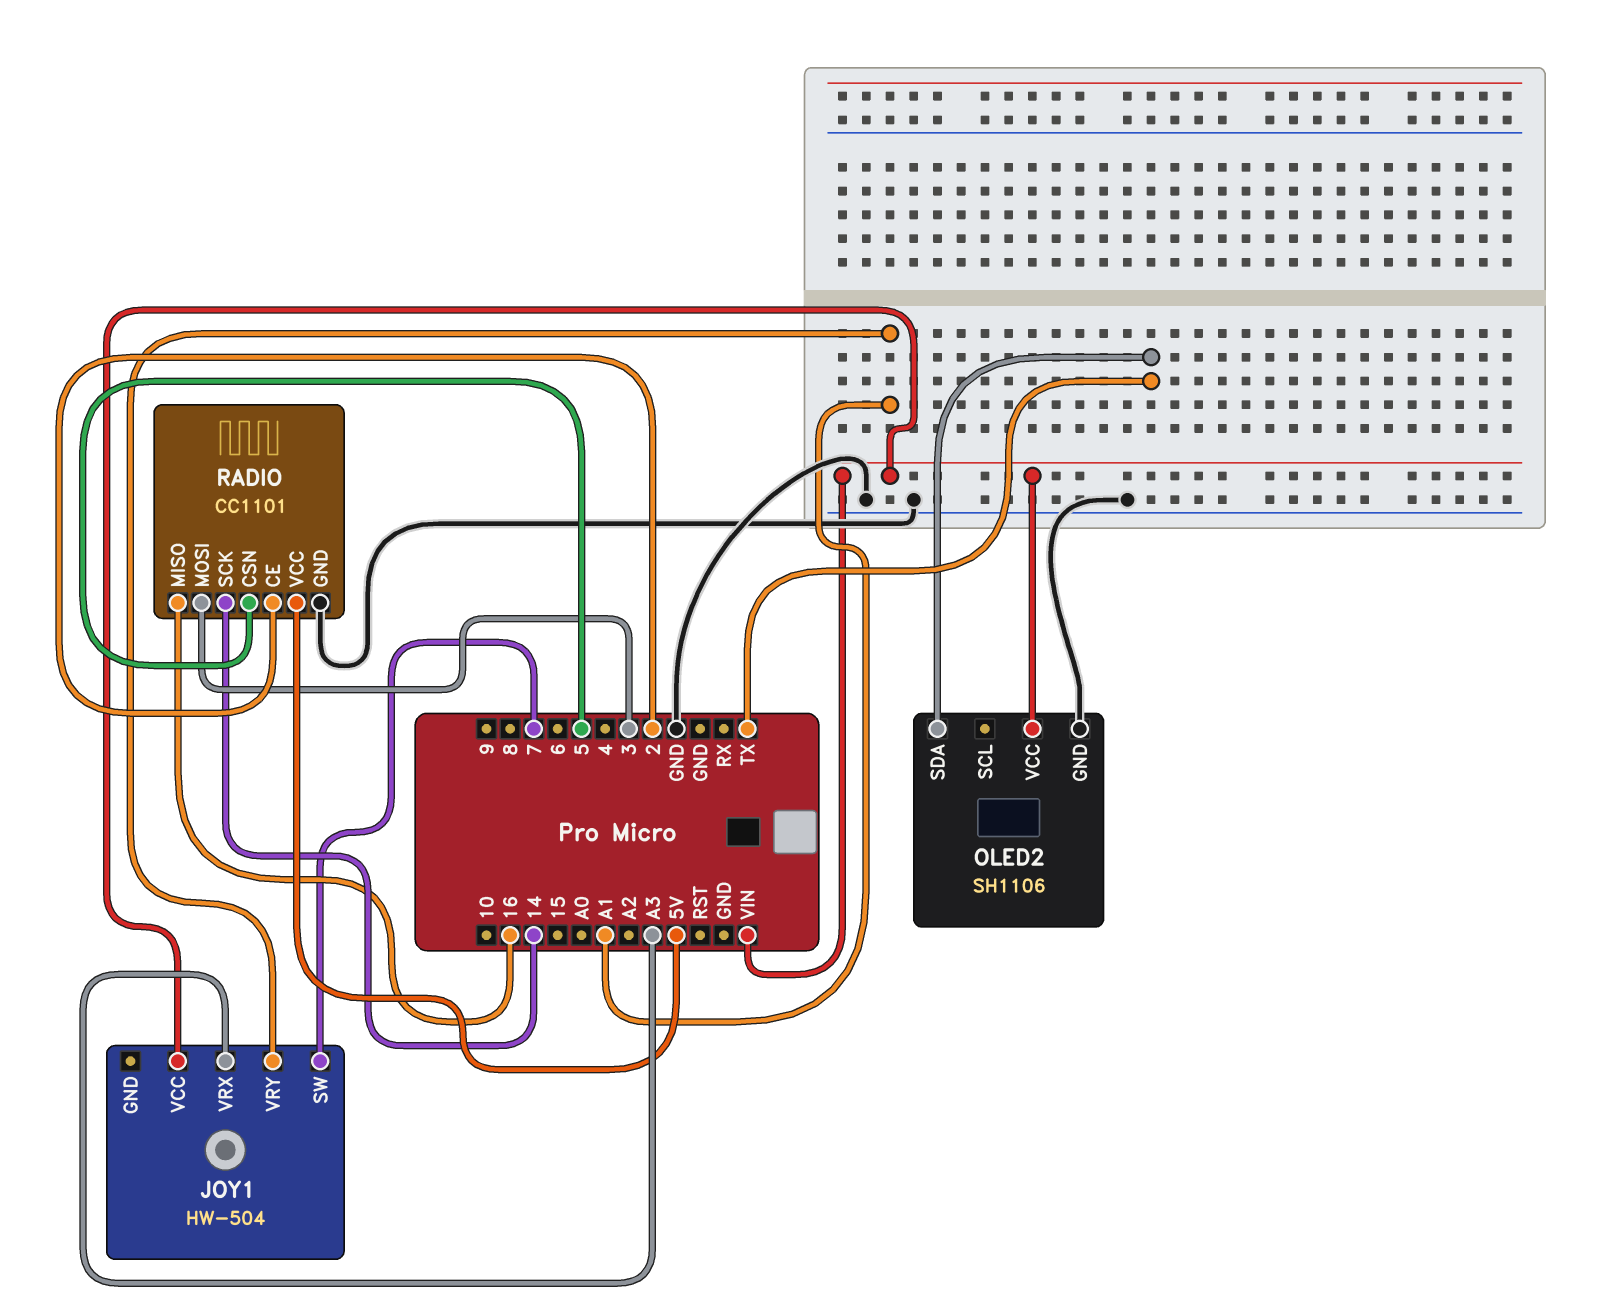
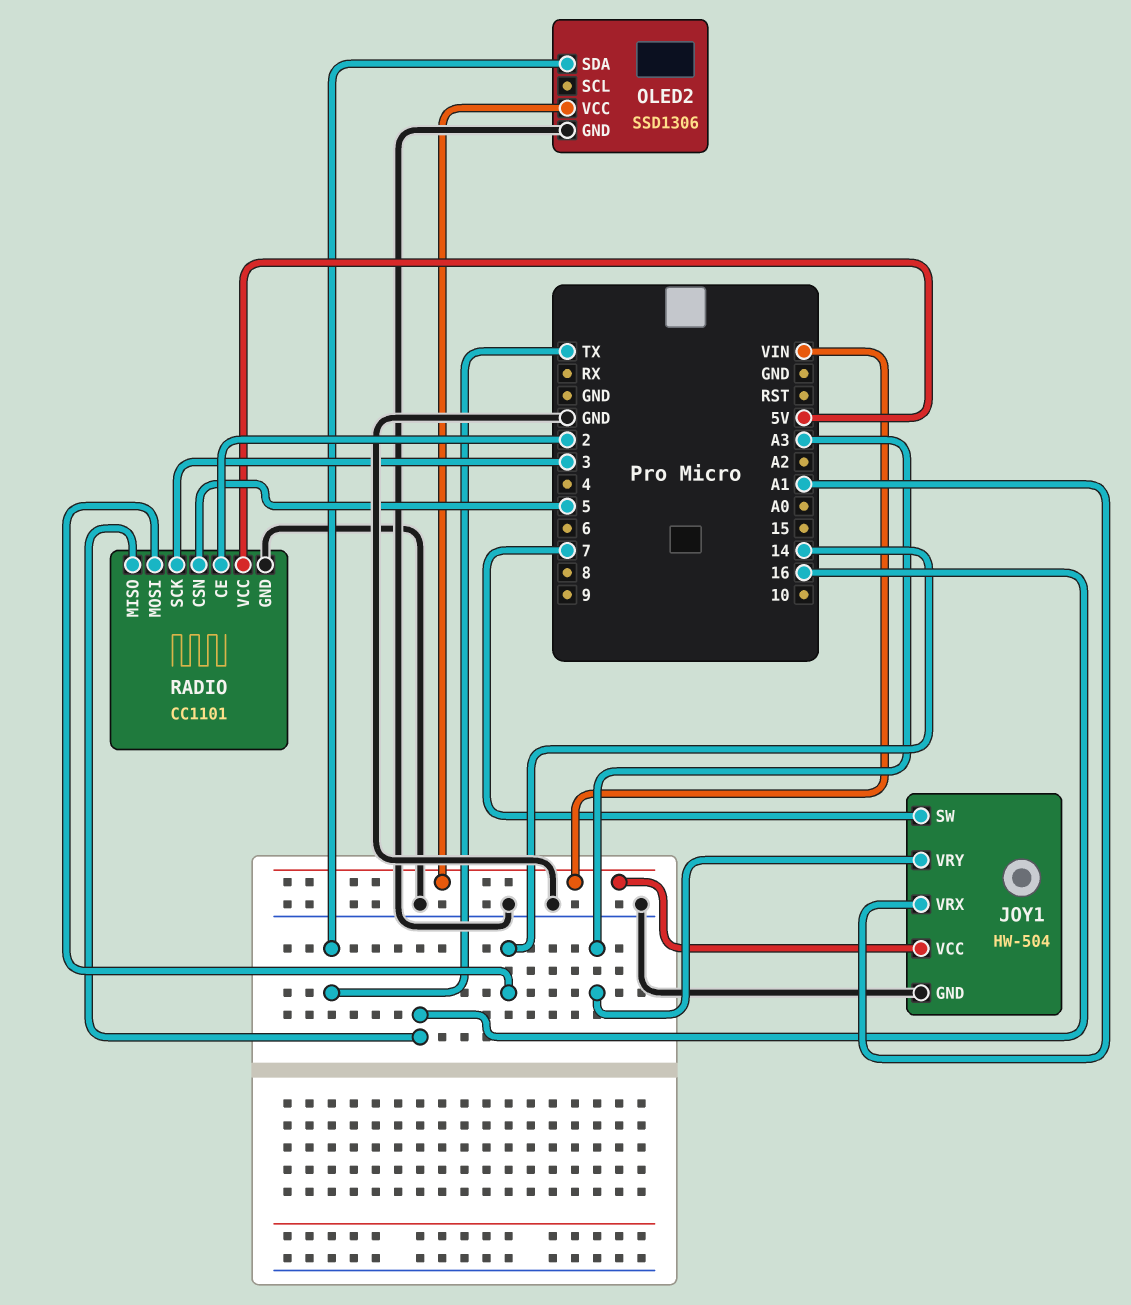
JOY1 pin GND: none -> GND
JOY1 pin VRX: A3 -> A1
JOY1 pin VRY: A1 -> A3
OLED2: SH1106 -> SSD1306
RADIO pin MOSI: 3 -> 14
RADIO pin SCK: 14 -> 3

